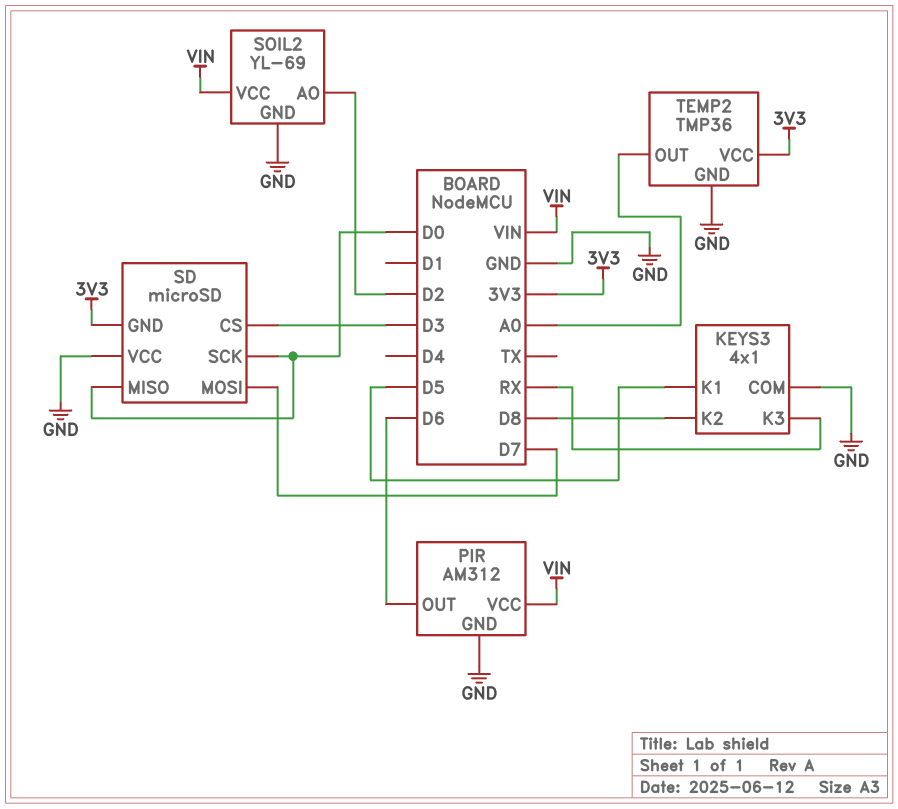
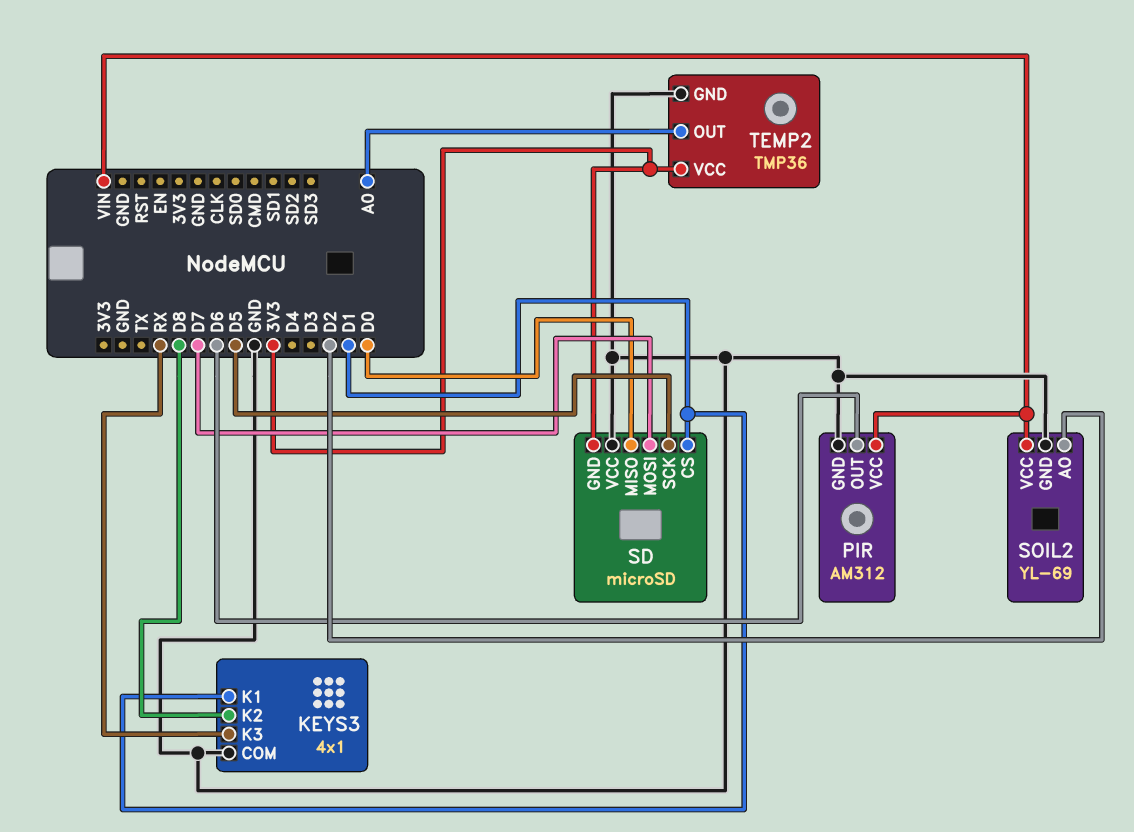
KEYS3 pin K1: D5 -> D1
SD pin CS: D3 -> D1
SD pin SCK: D0 -> D5

